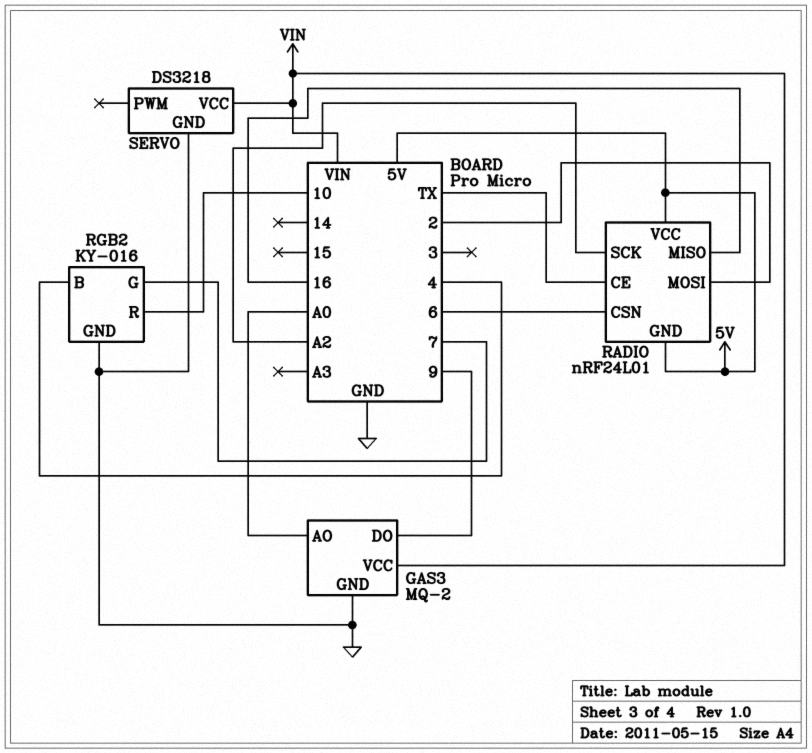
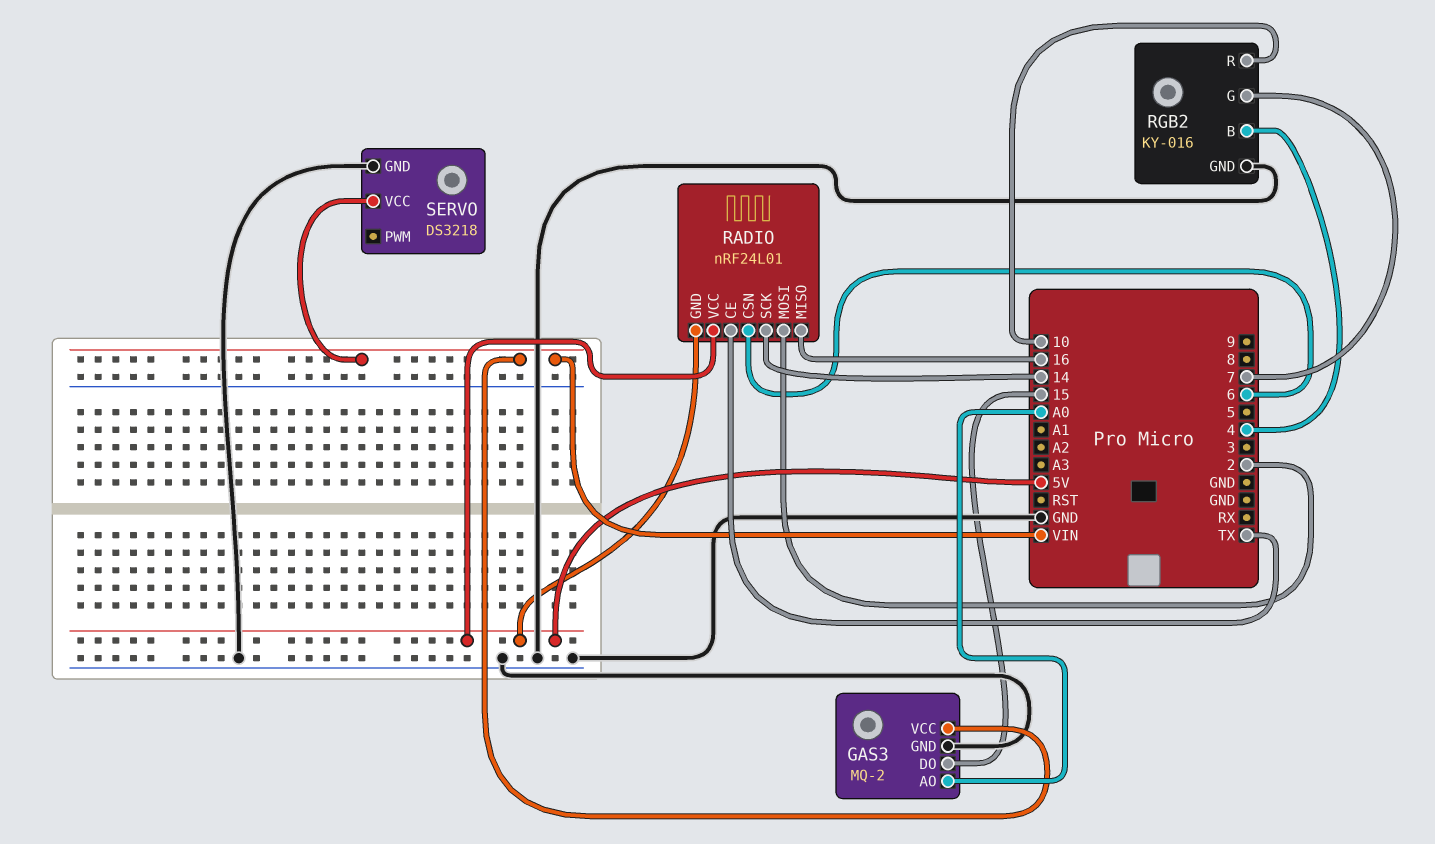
GAS3 pin DO: 9 -> 15
RADIO pin SCK: A2 -> 14

